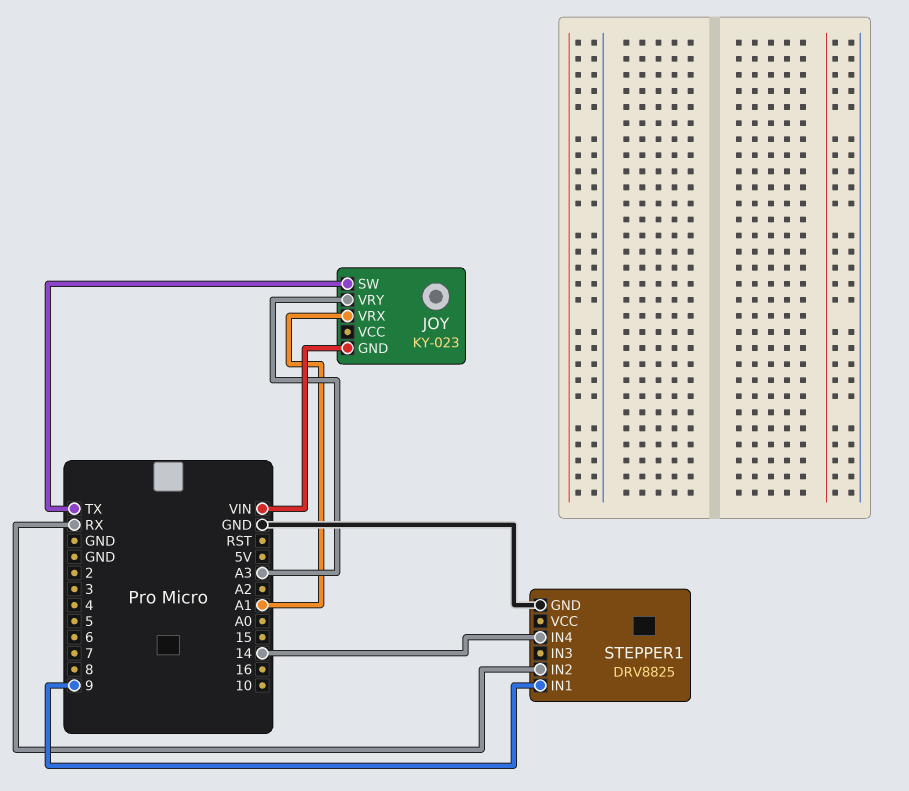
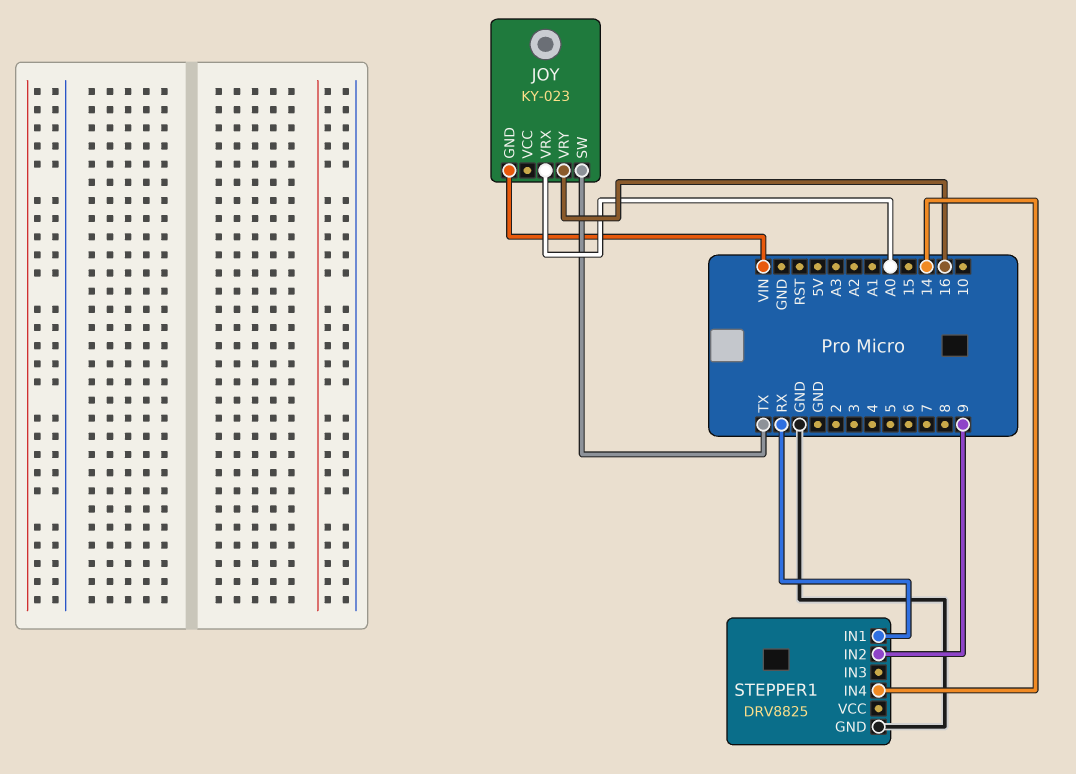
JOY pin VRX: A1 -> A0
JOY pin VRY: A3 -> 16
STEPPER1 pin IN1: 9 -> RX
STEPPER1 pin IN2: RX -> 9

